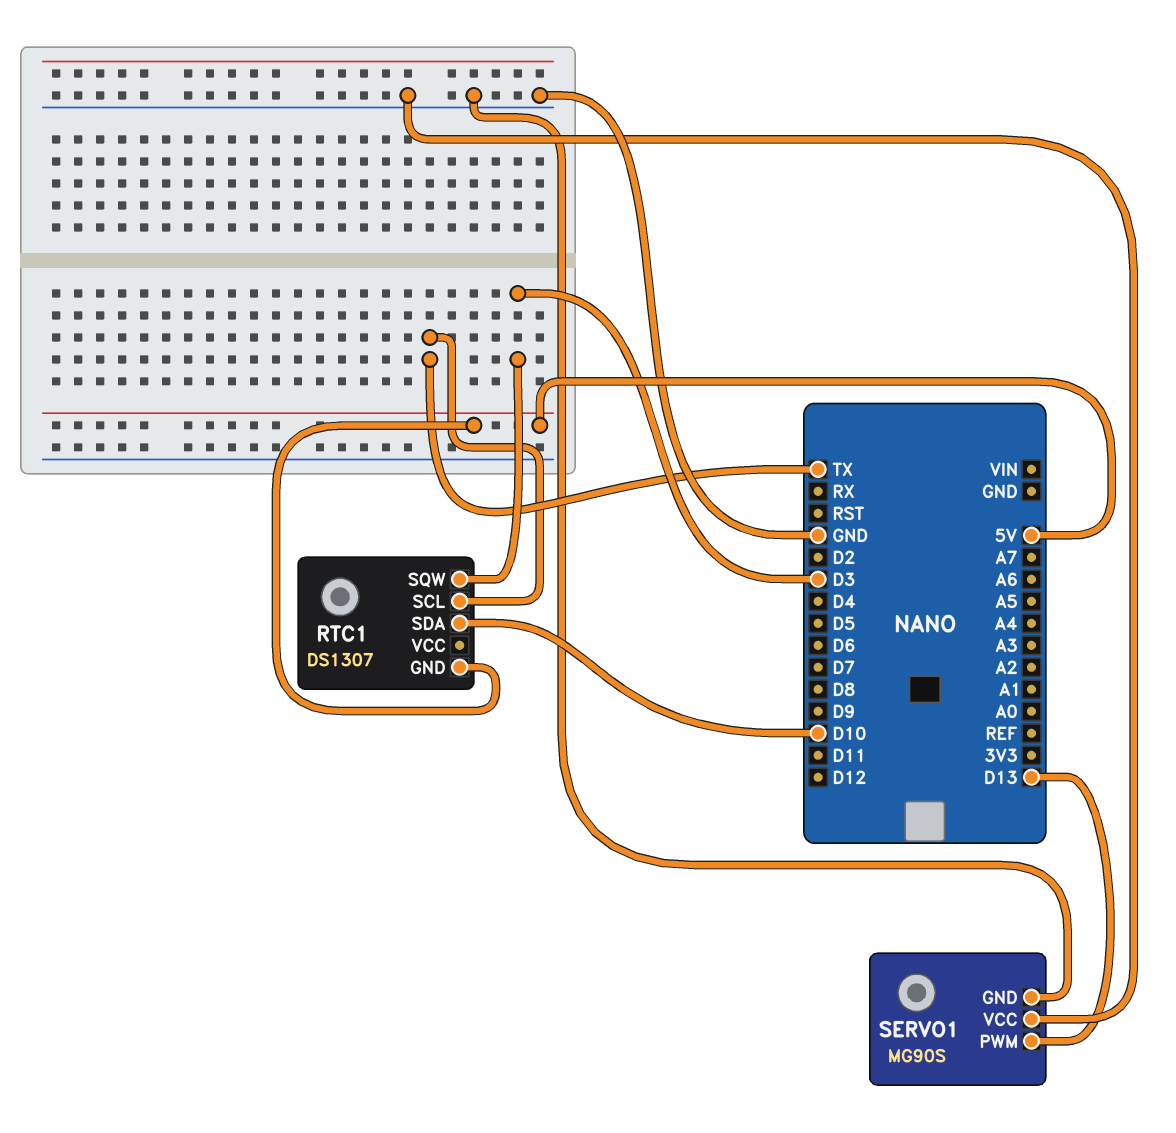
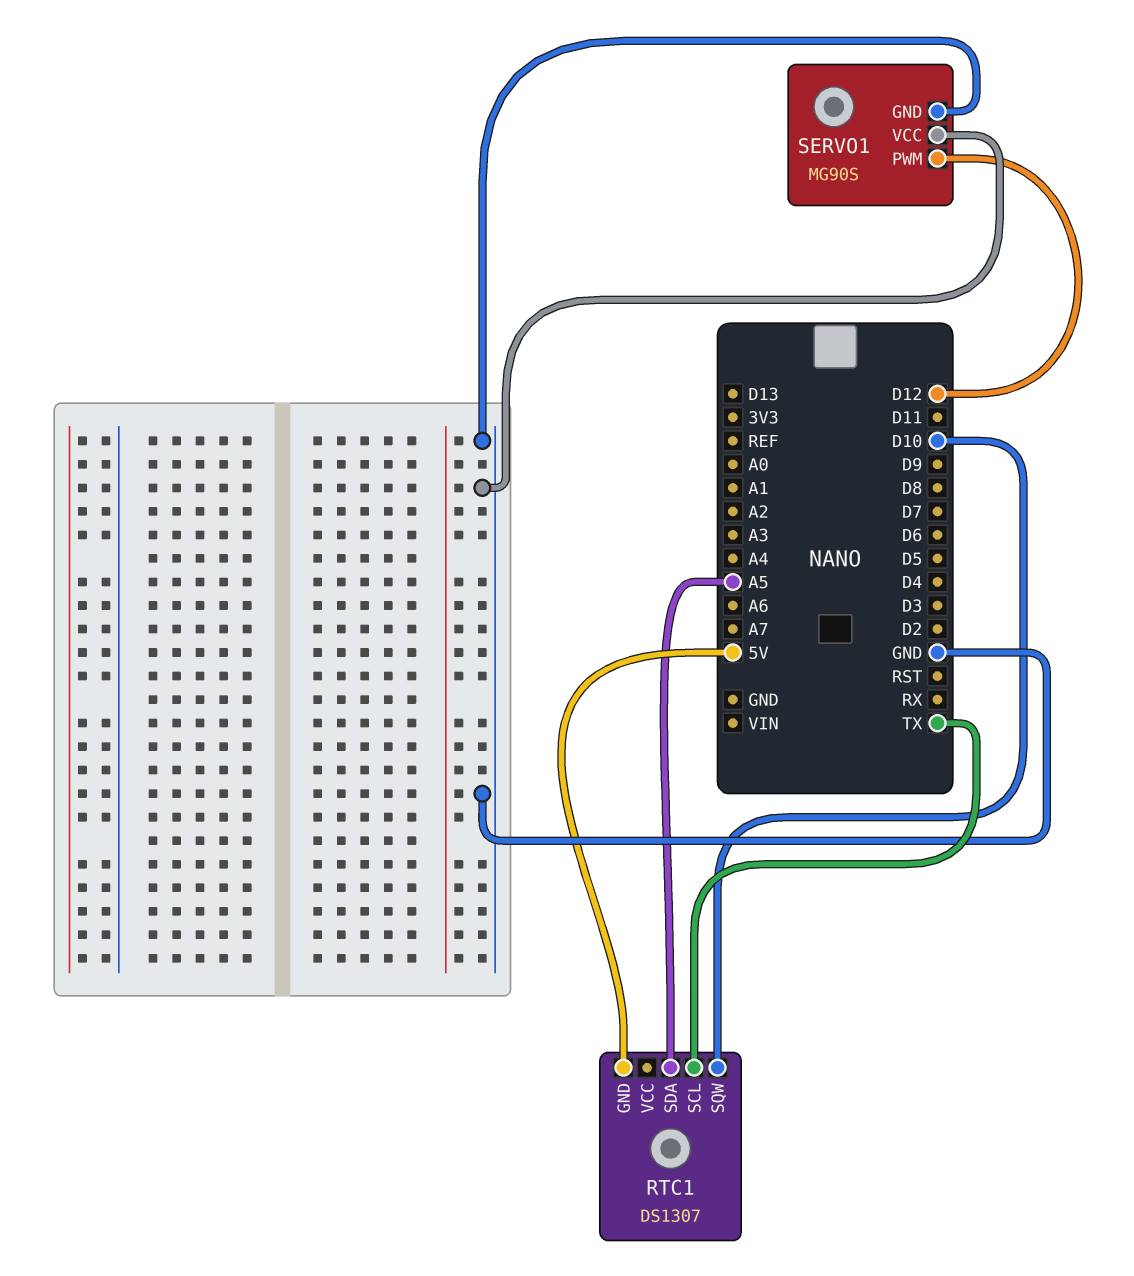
RTC1 pin SDA: D10 -> A5
RTC1 pin SQW: D3 -> D10
SERVO1 pin PWM: D13 -> D12

